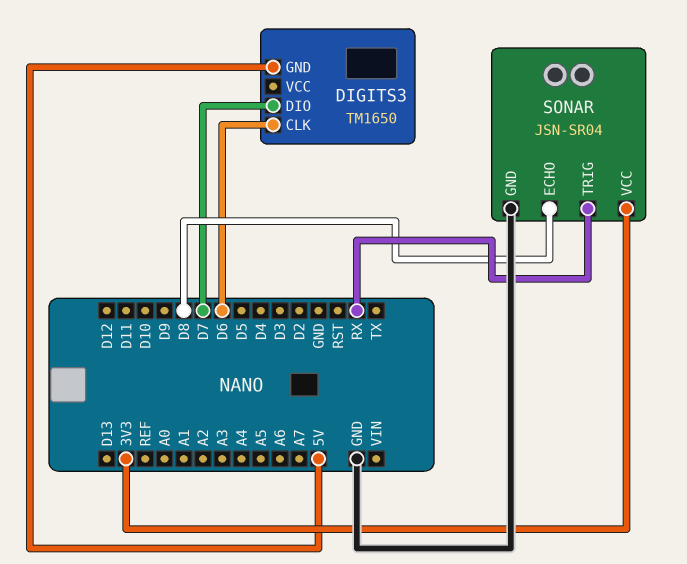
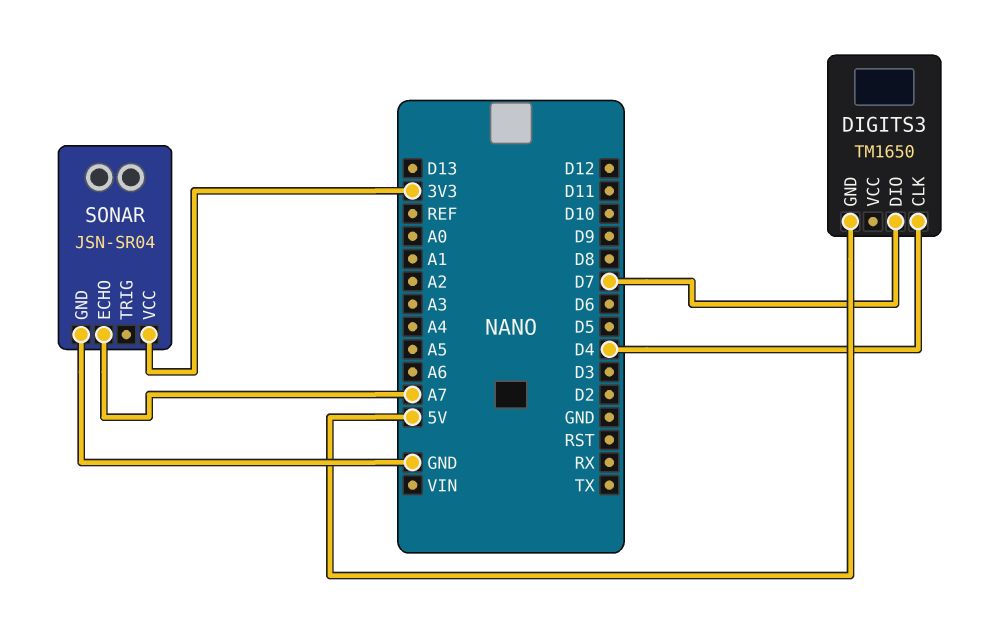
DIGITS3 pin CLK: D6 -> D4
SONAR pin ECHO: D8 -> A7
SONAR pin TRIG: RX -> none

